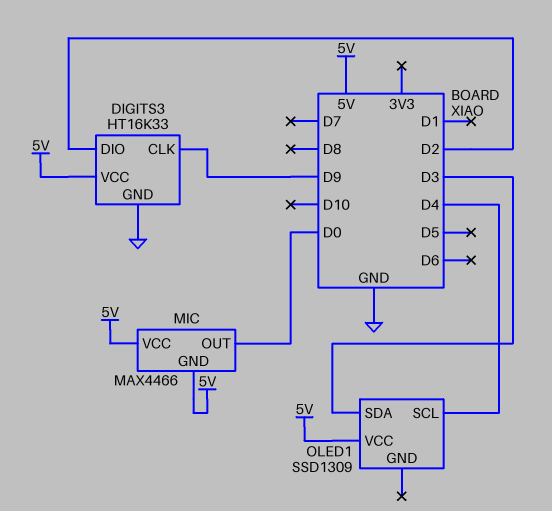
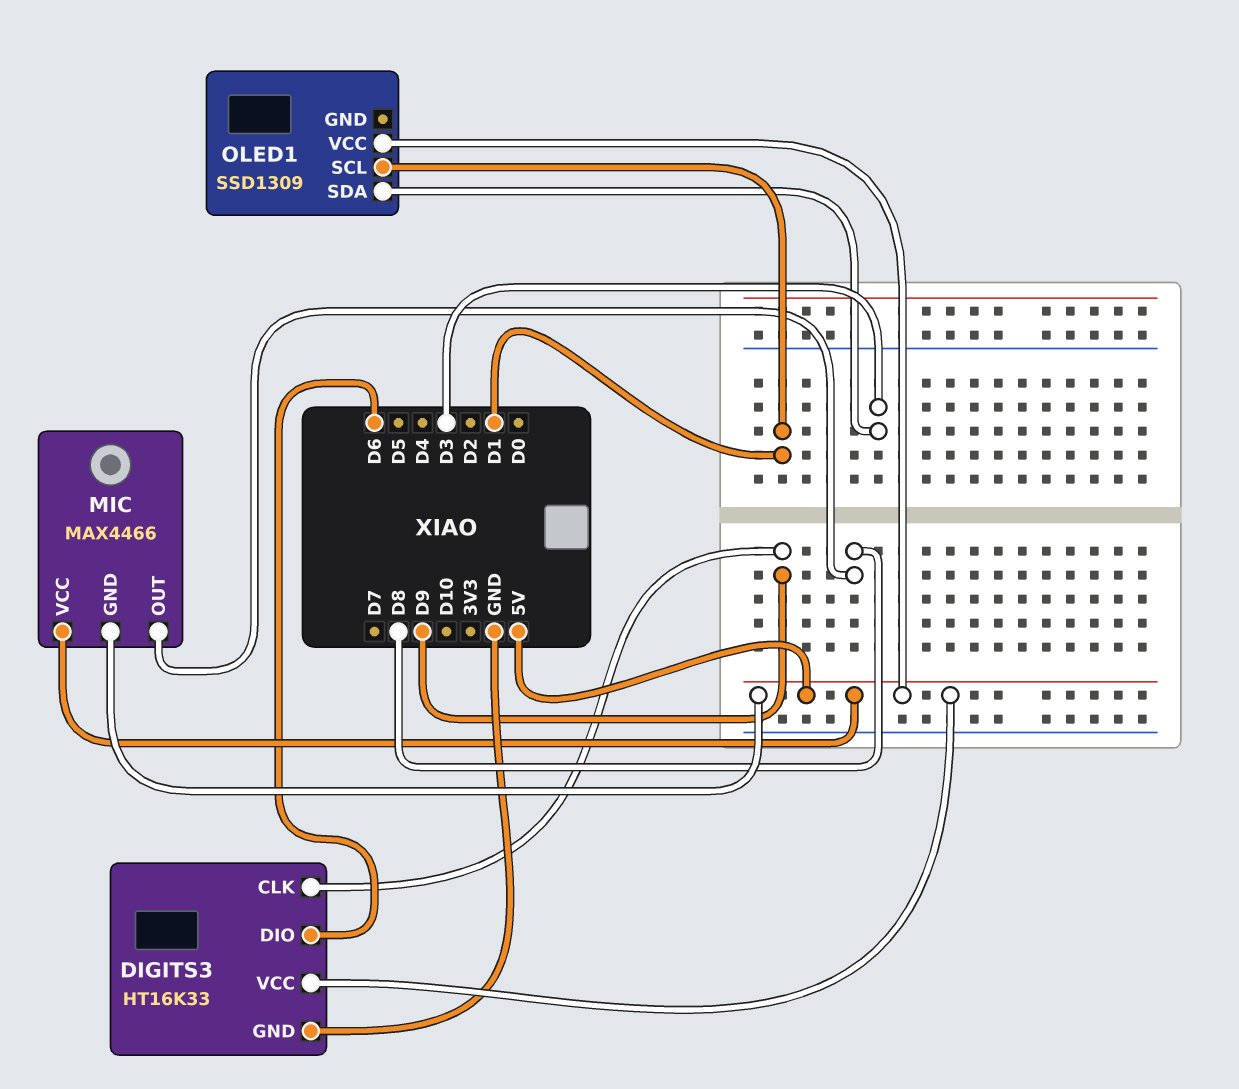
DIGITS3 pin DIO: D2 -> D6
MIC pin OUT: D0 -> D8
OLED1 pin SCL: D4 -> D1

